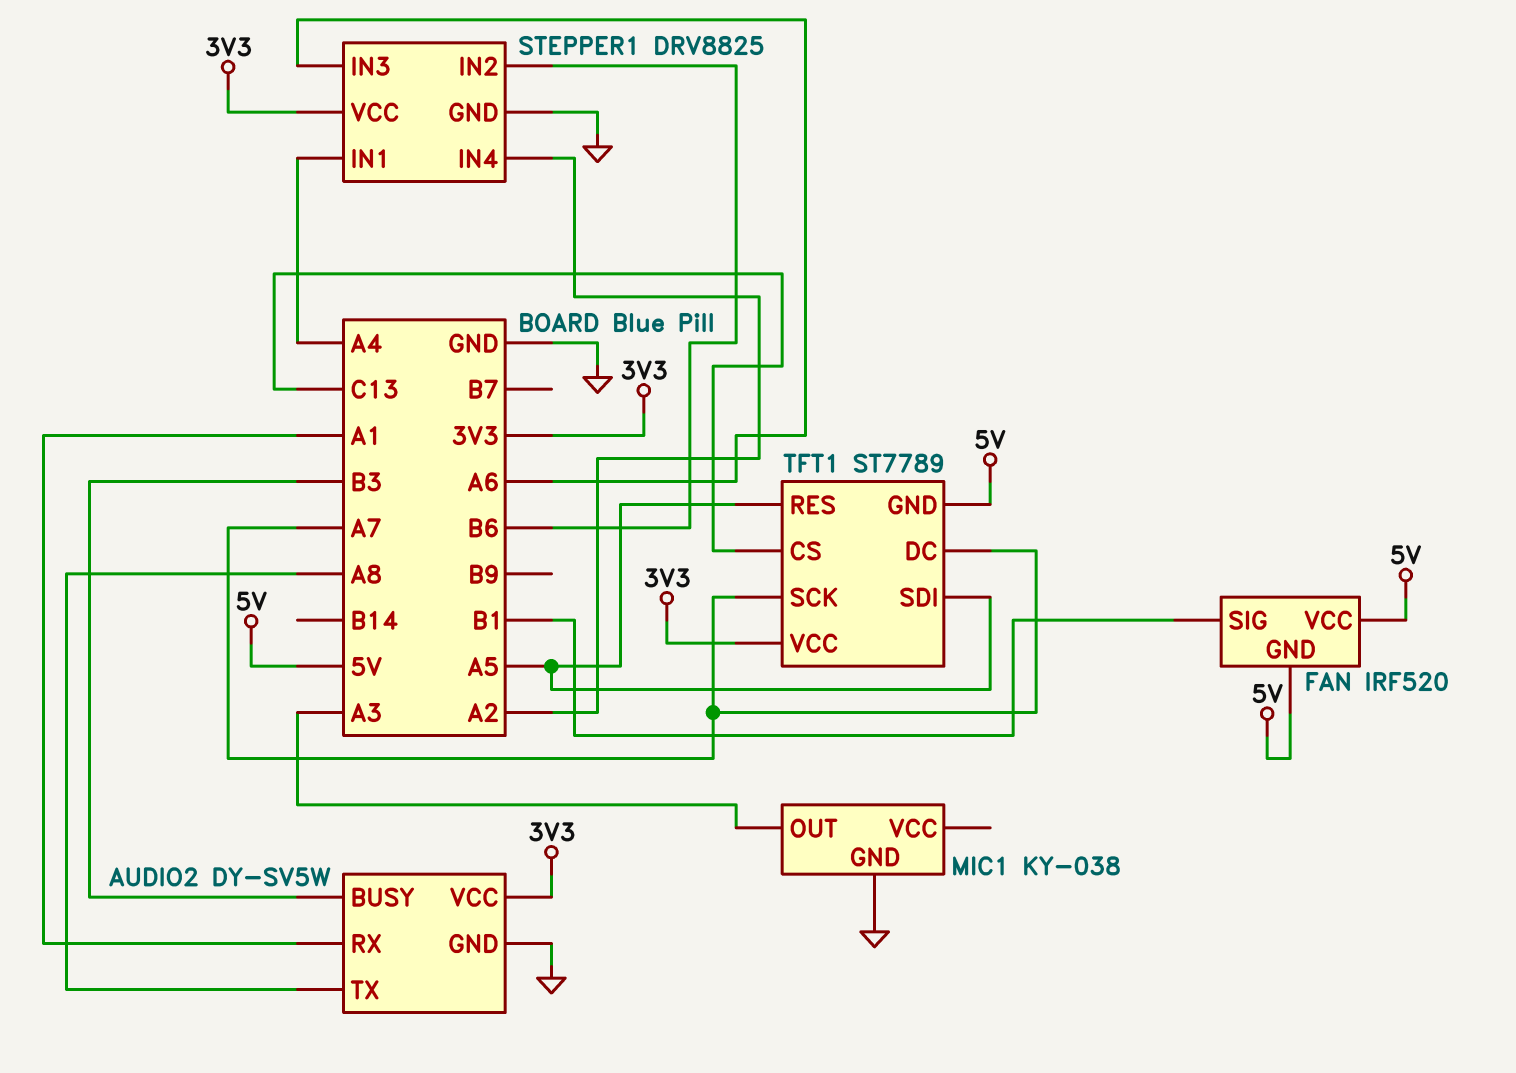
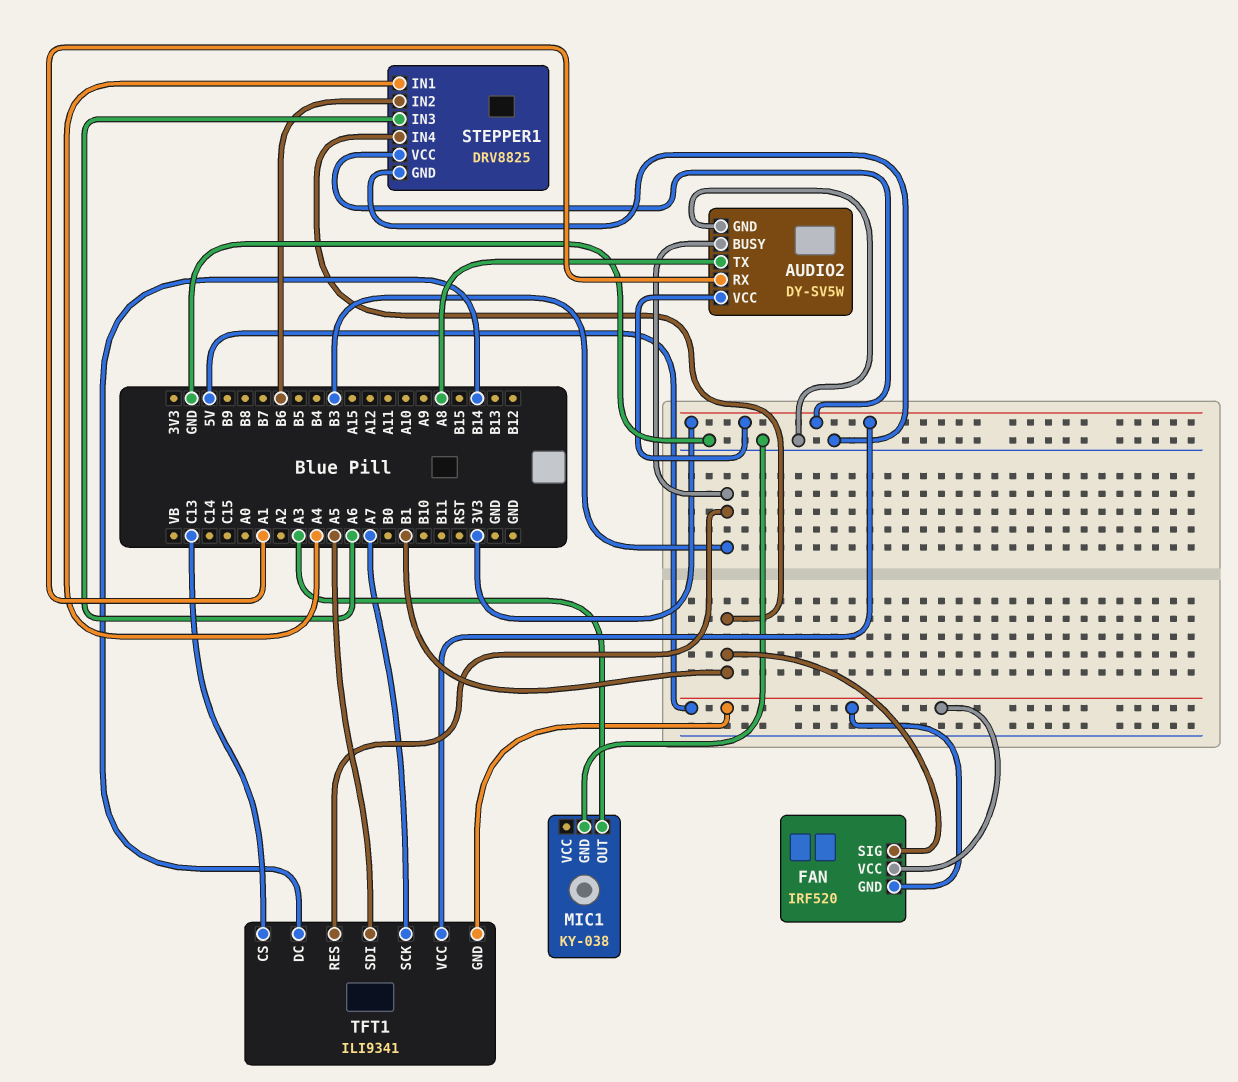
STEPPER1 pin IN4: A2 -> B1
TFT1: ST7789 -> ILI9341
TFT1 pin DC: A7 -> B14
TFT1 pin RES: A5 -> B3

